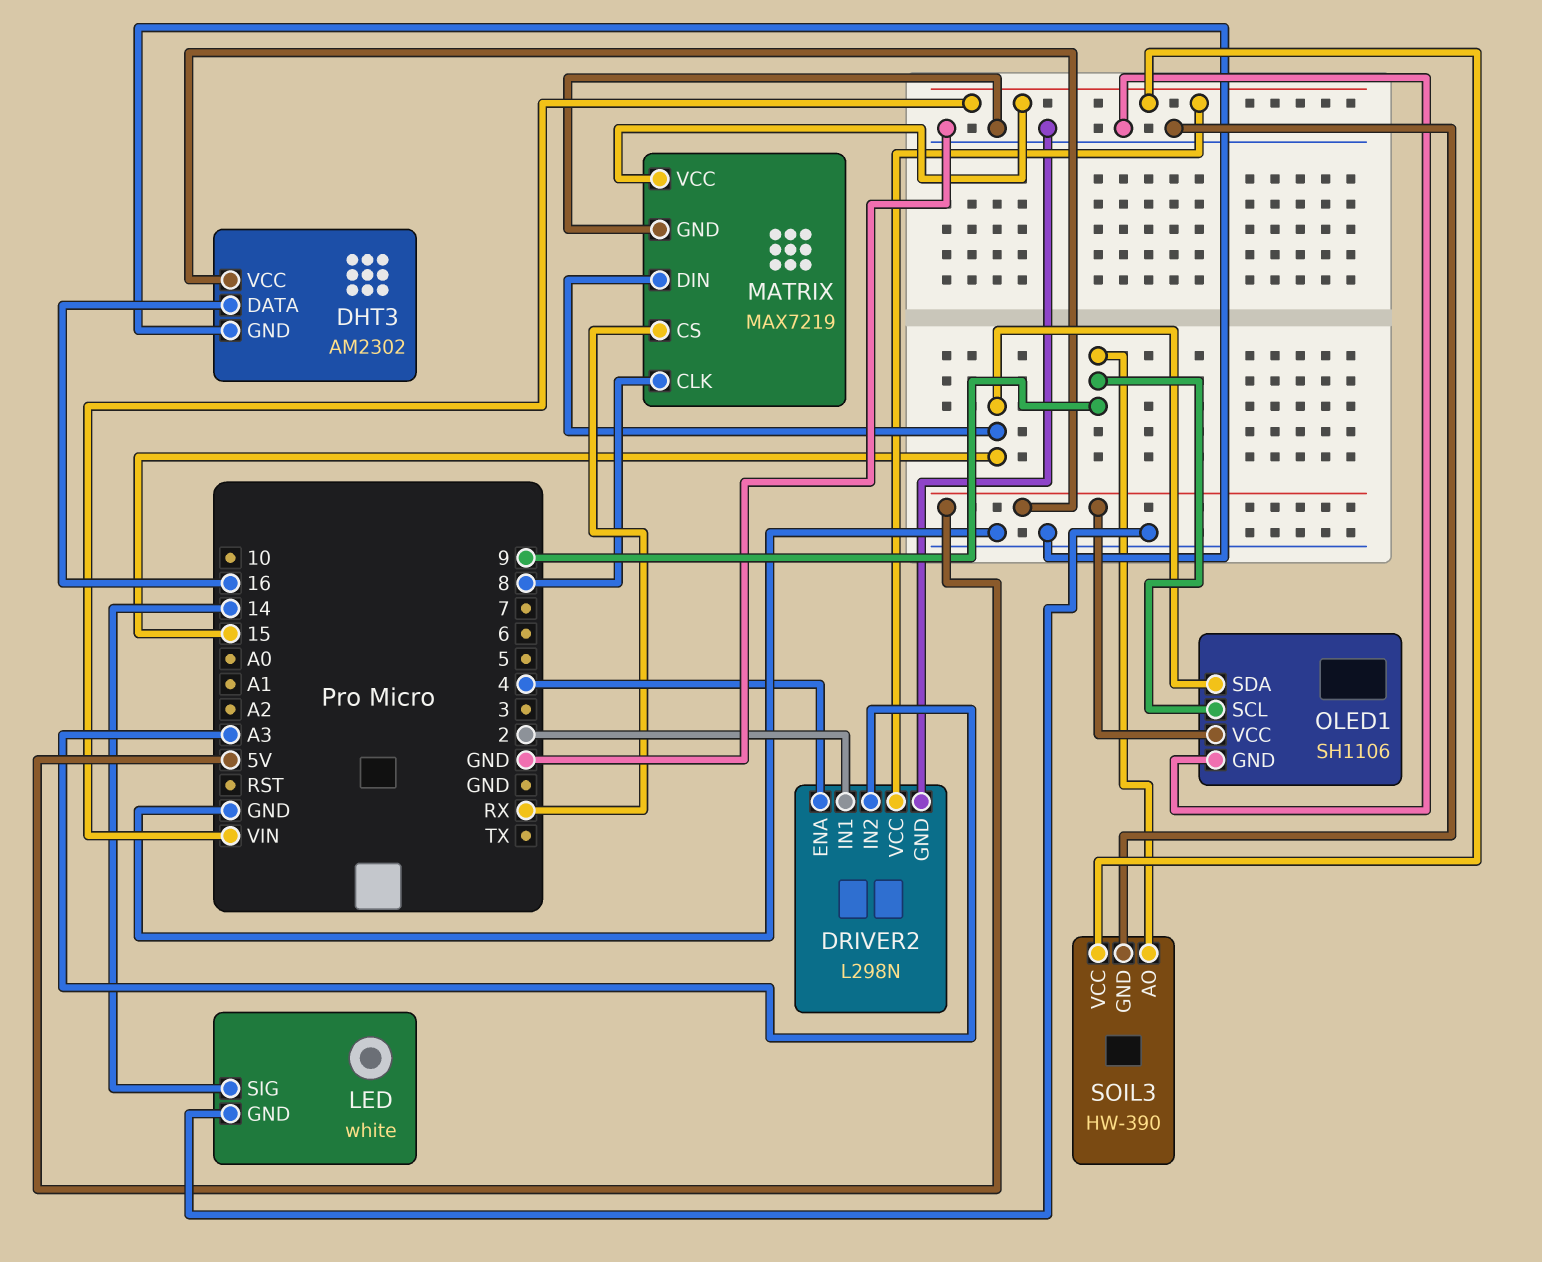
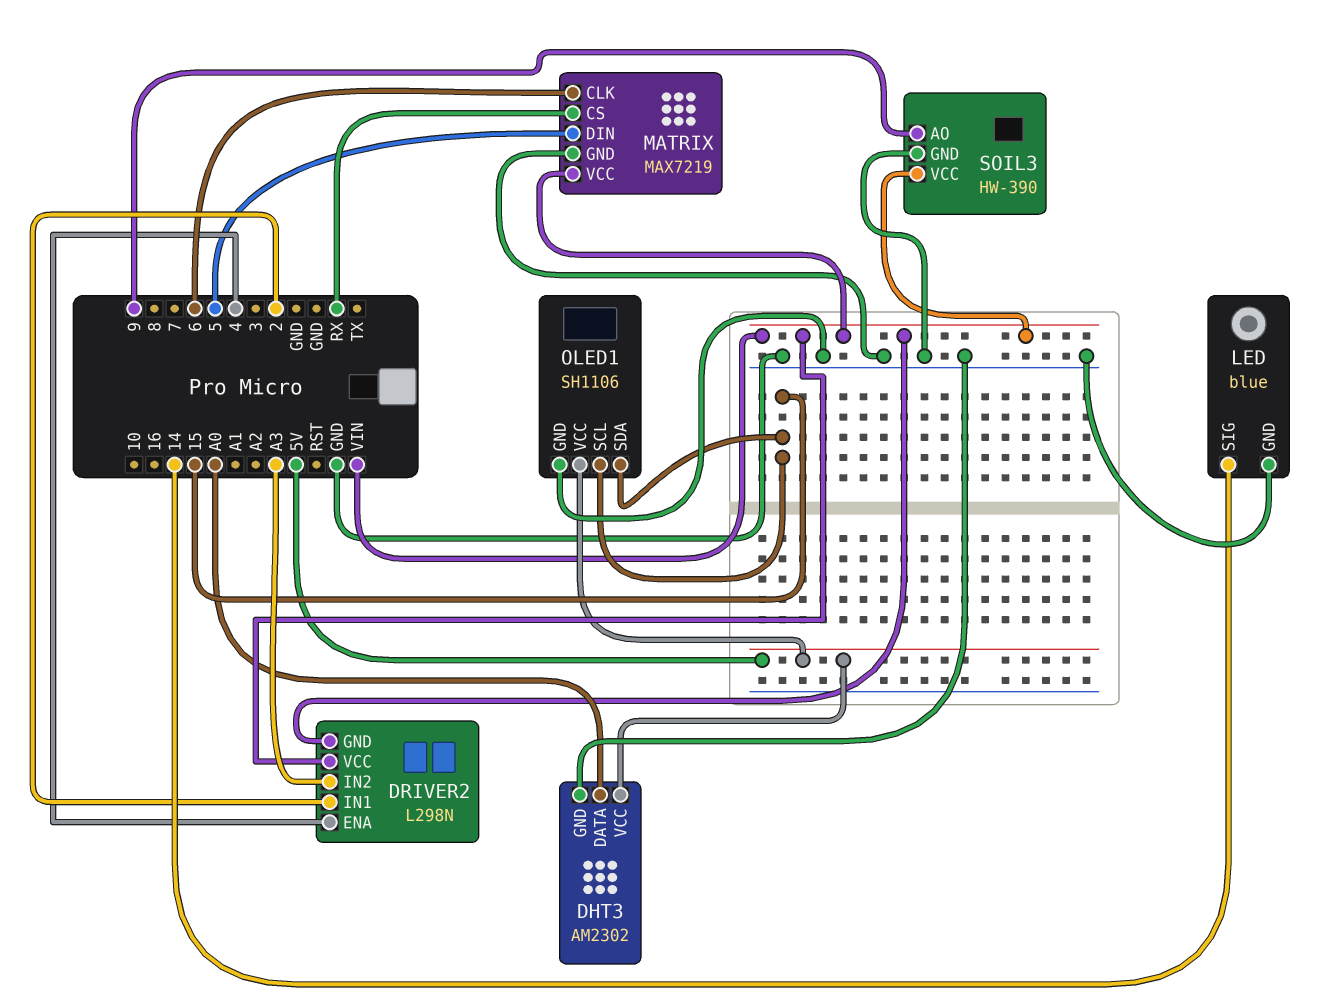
DHT3 pin DATA: 16 -> A0
DRIVER2 pin GND: GND -> VIN
LED: white -> blue
MATRIX pin CLK: 8 -> 6
MATRIX pin DIN: 15 -> 5
OLED1 pin SCL: 9 -> 15

